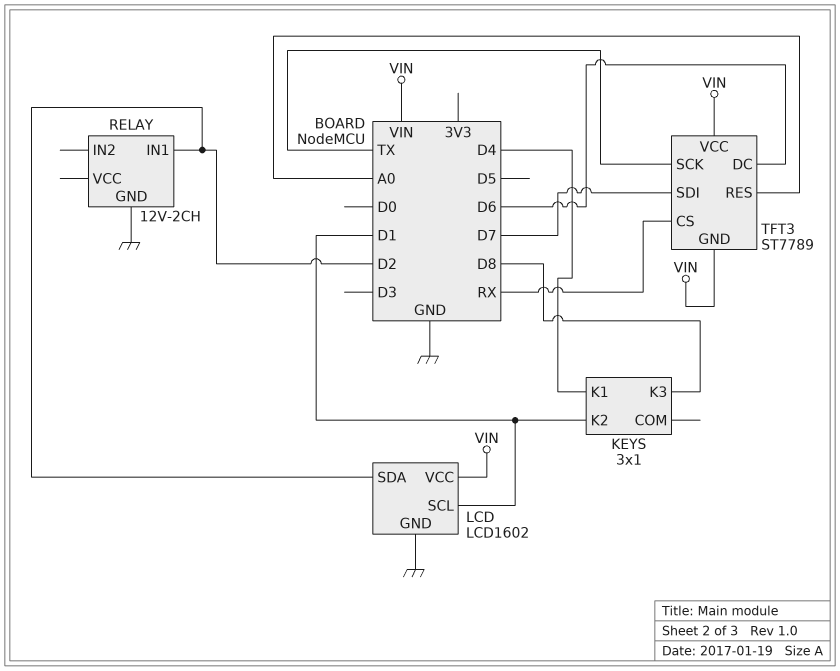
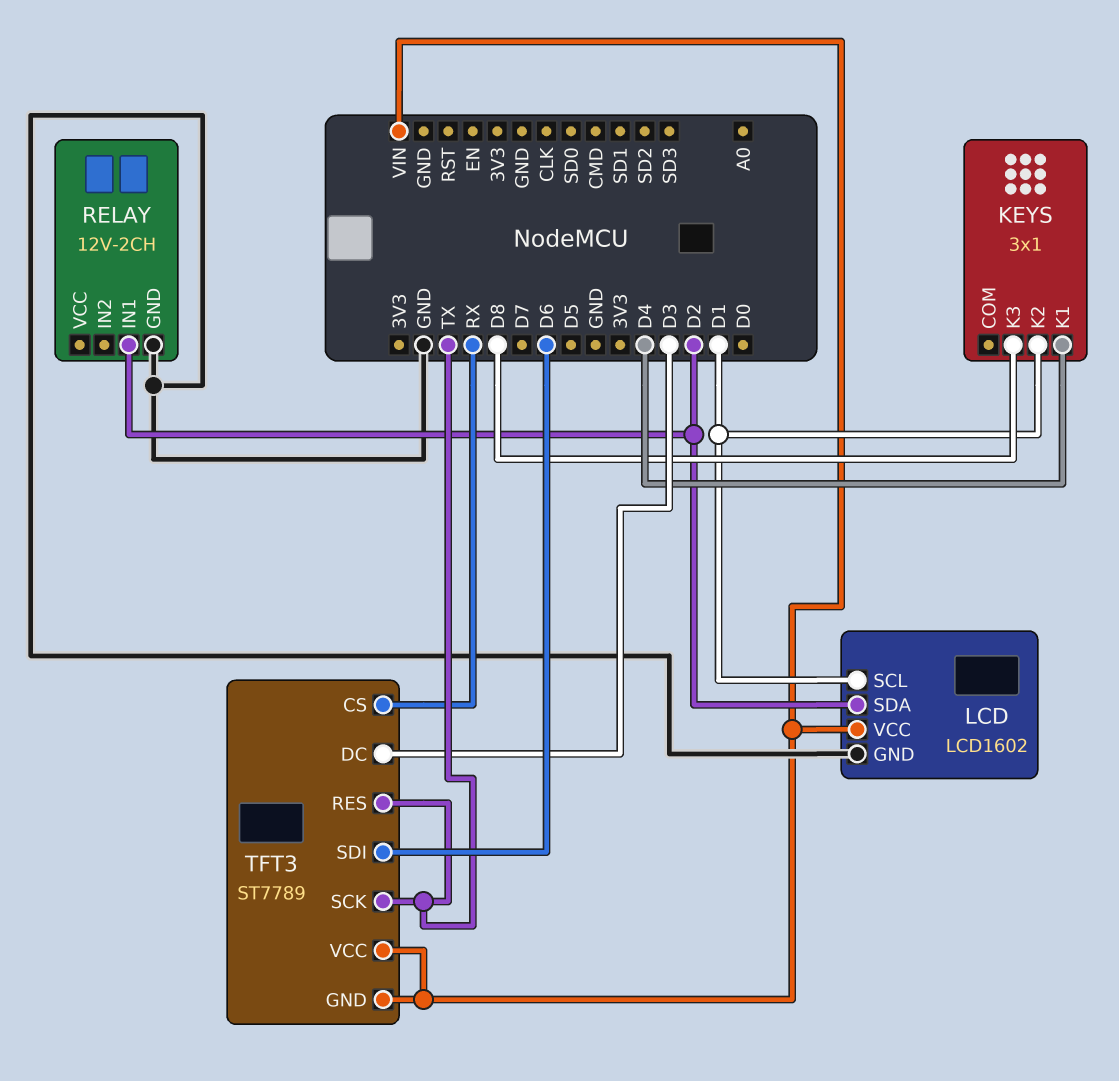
TFT3 pin DC: D6 -> D3
TFT3 pin RES: A0 -> TX
TFT3 pin SDI: D7 -> D6

